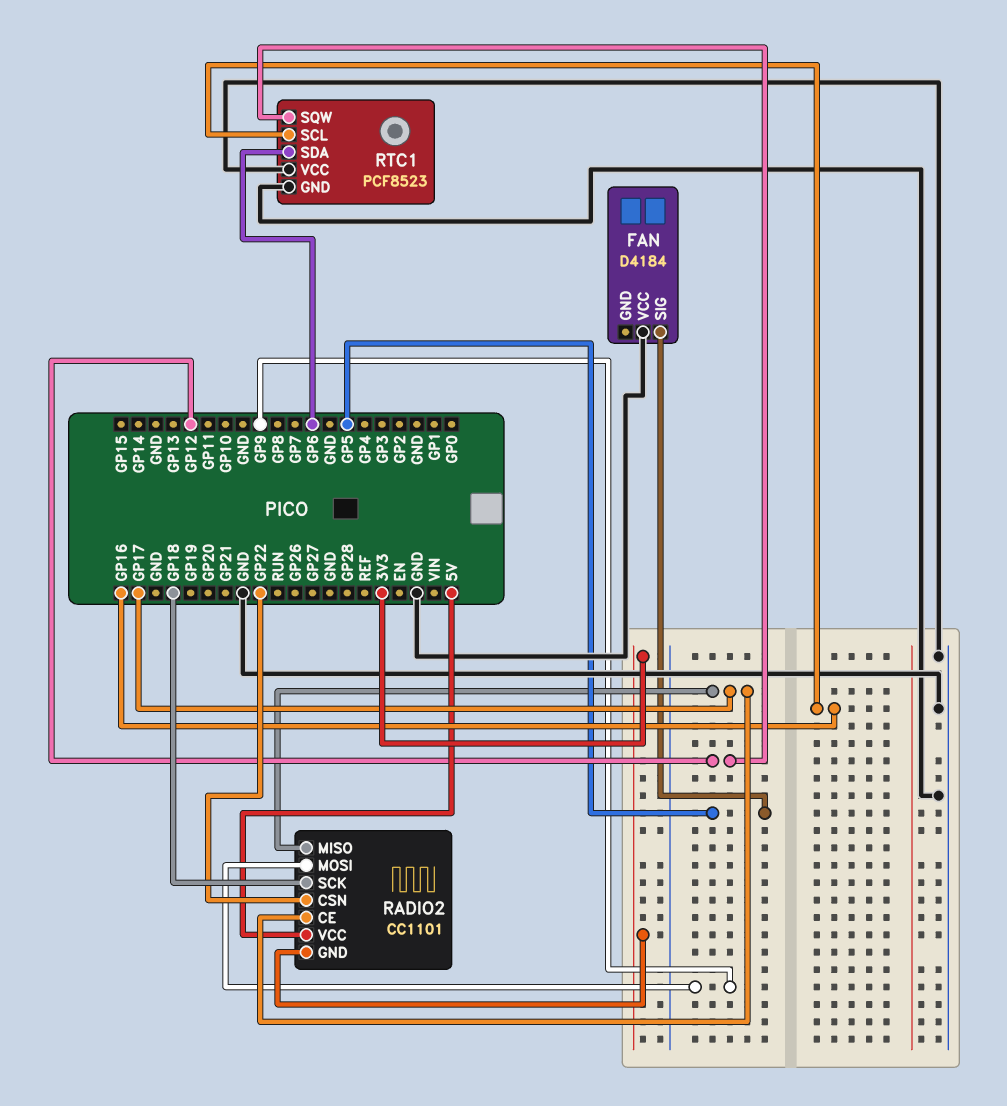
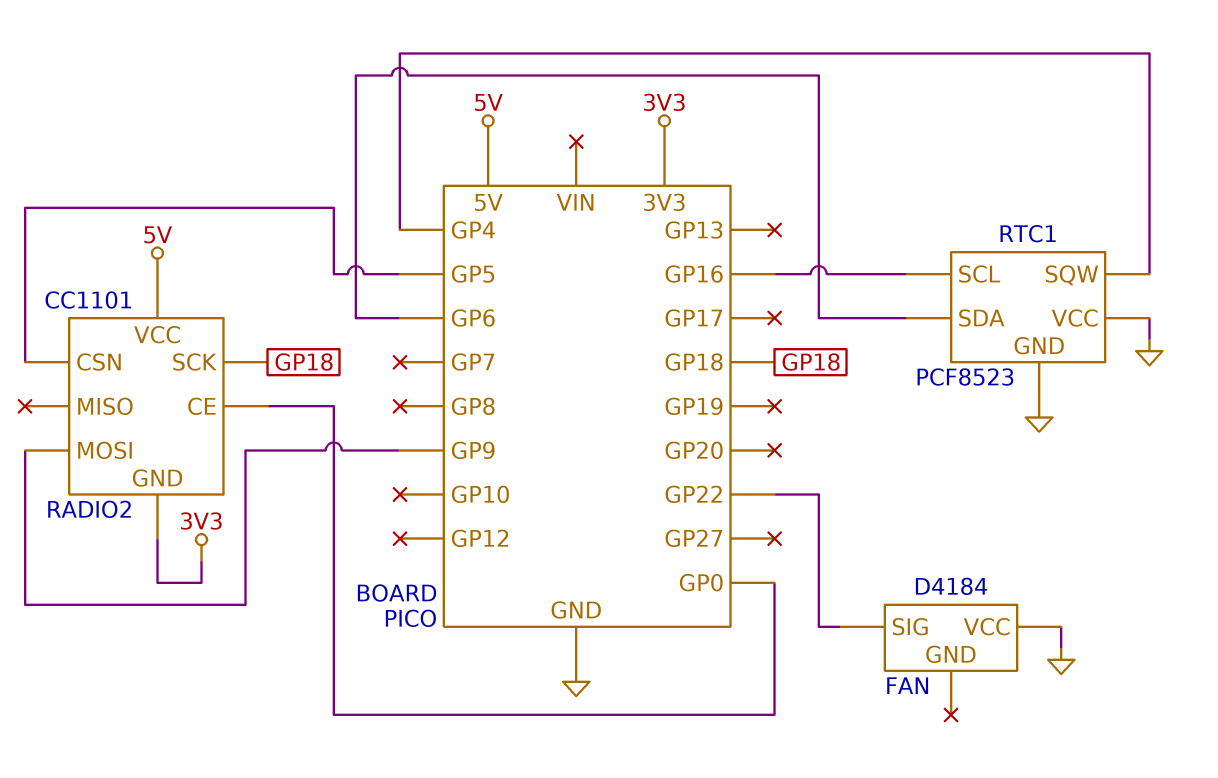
FAN pin SIG: GP5 -> GP22
RADIO2 pin CE: GP17 -> GP0
RADIO2 pin CSN: GP22 -> GP5
RADIO2 pin MISO: GP17 -> none
RTC1 pin SQW: GP12 -> GP4

